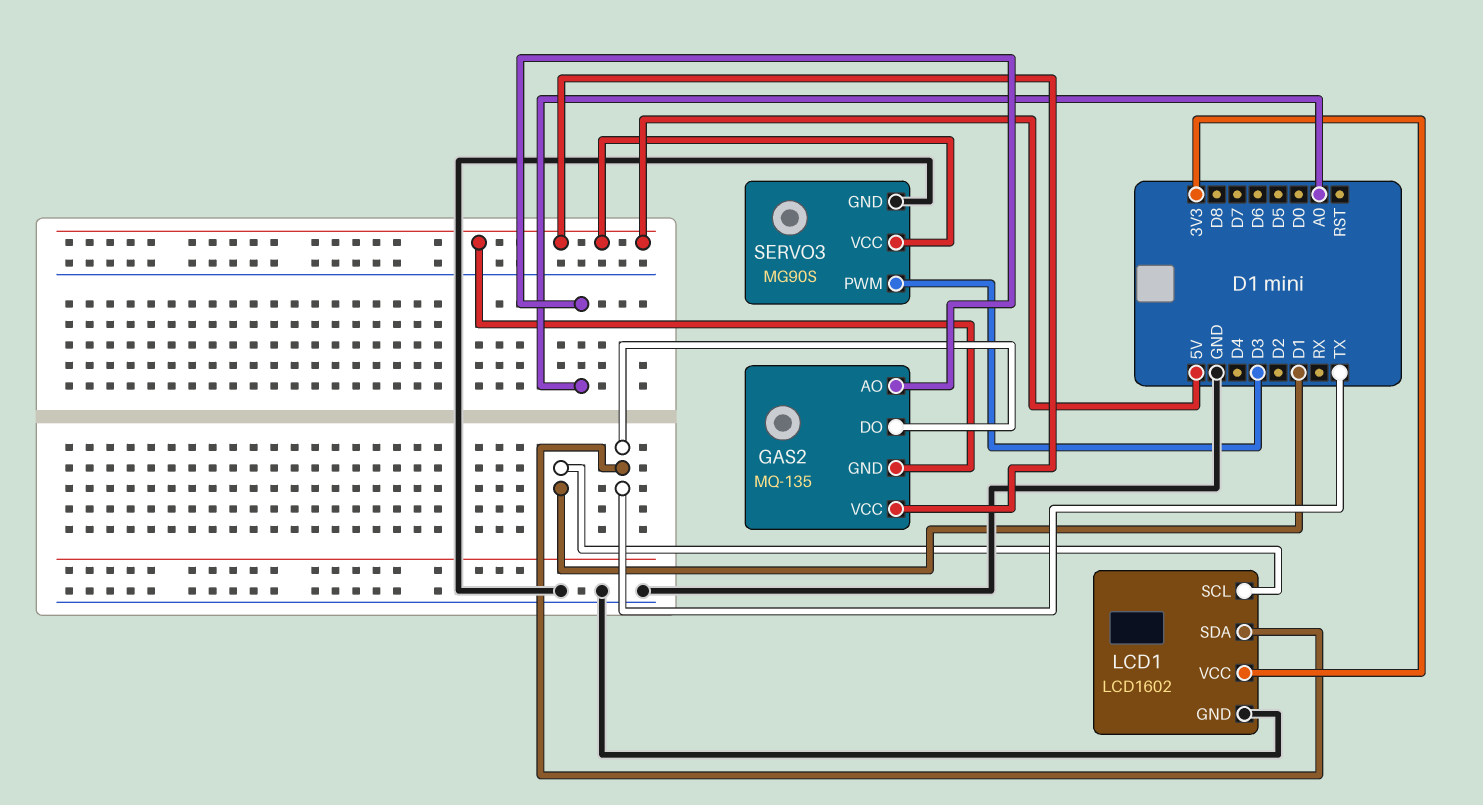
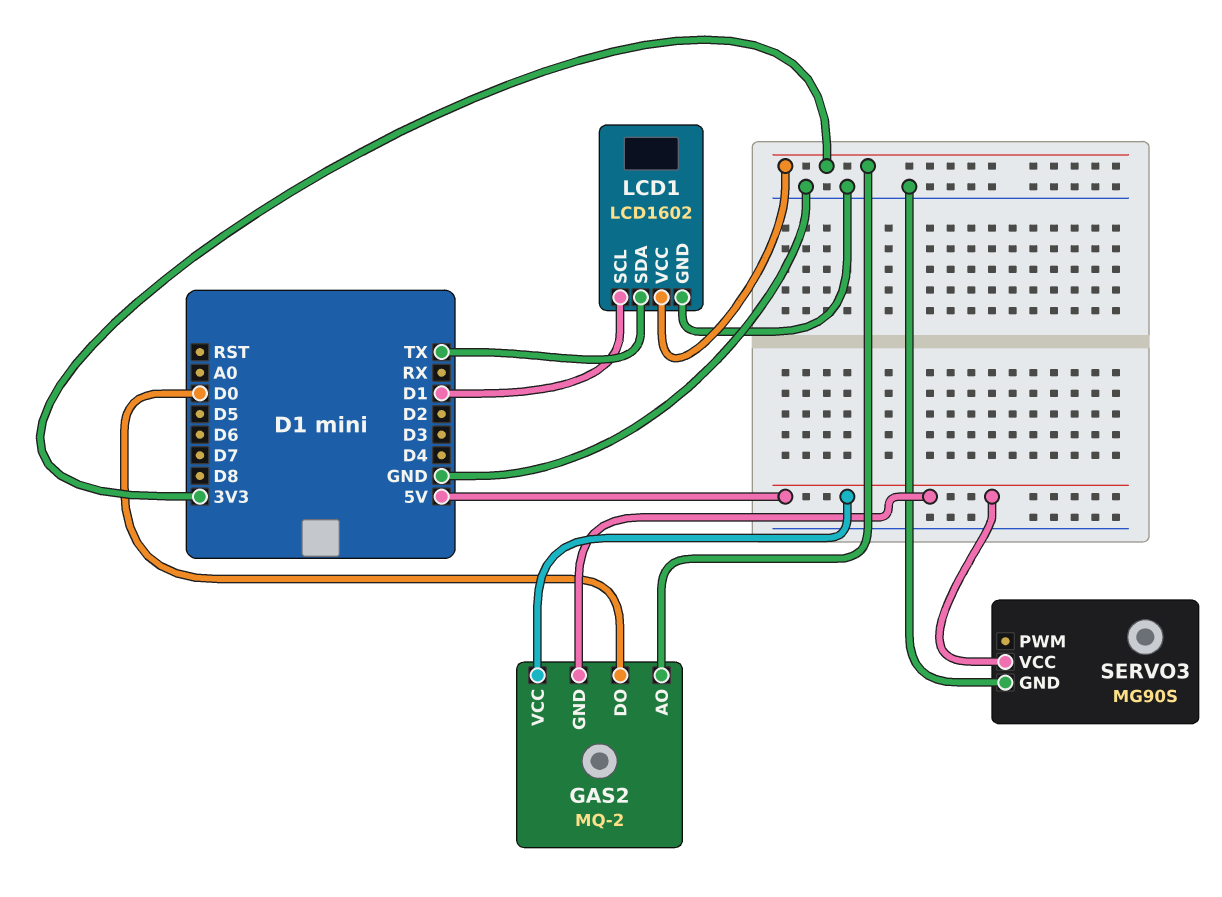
GAS2: MQ-135 -> MQ-2
GAS2 pin AO: A0 -> 3V3
GAS2 pin DO: TX -> D0
SERVO3 pin PWM: D3 -> none

